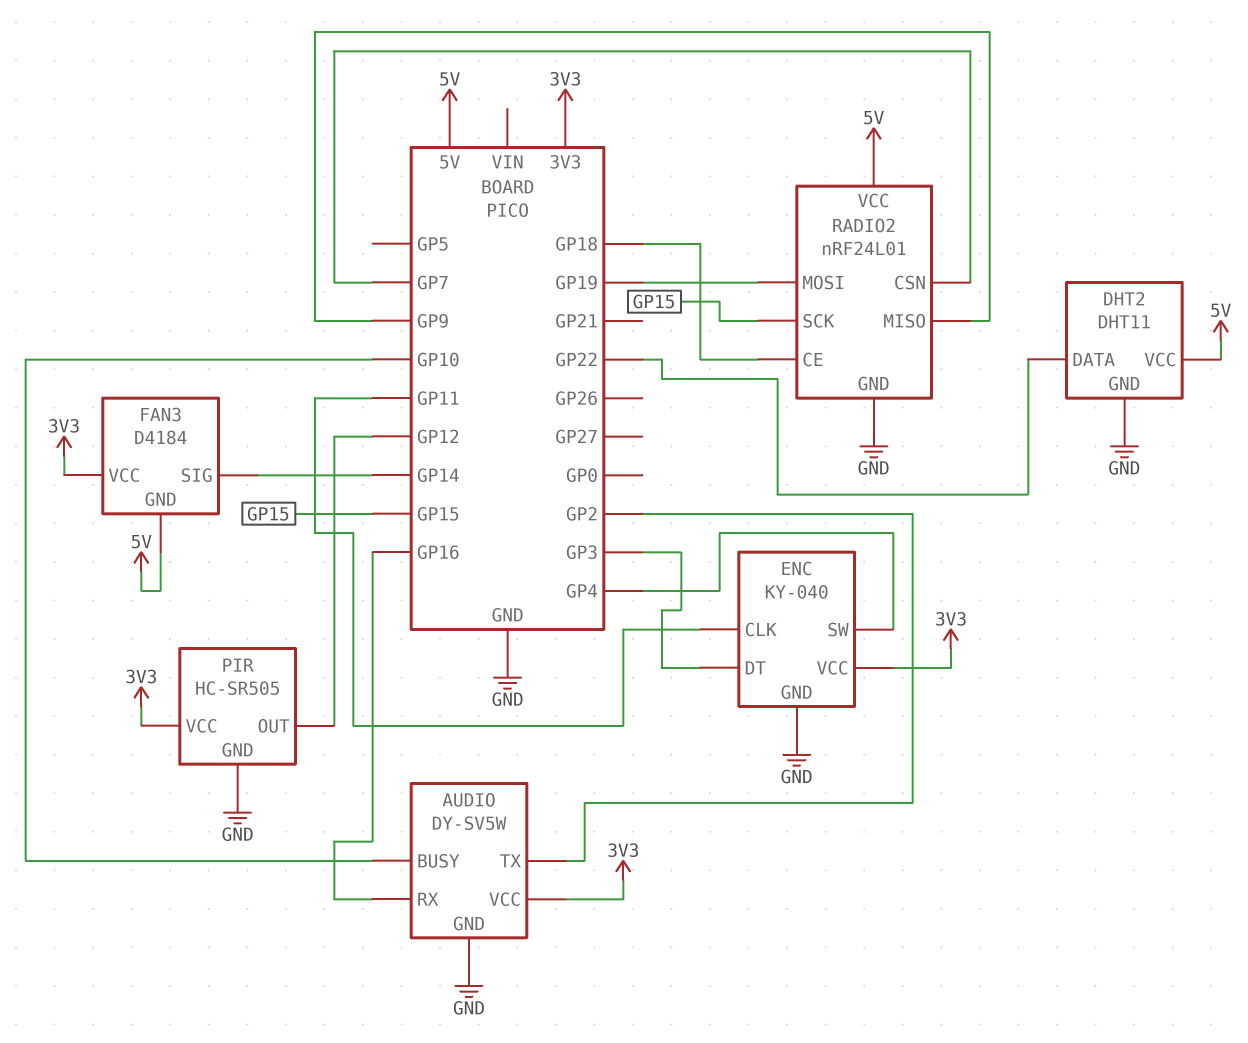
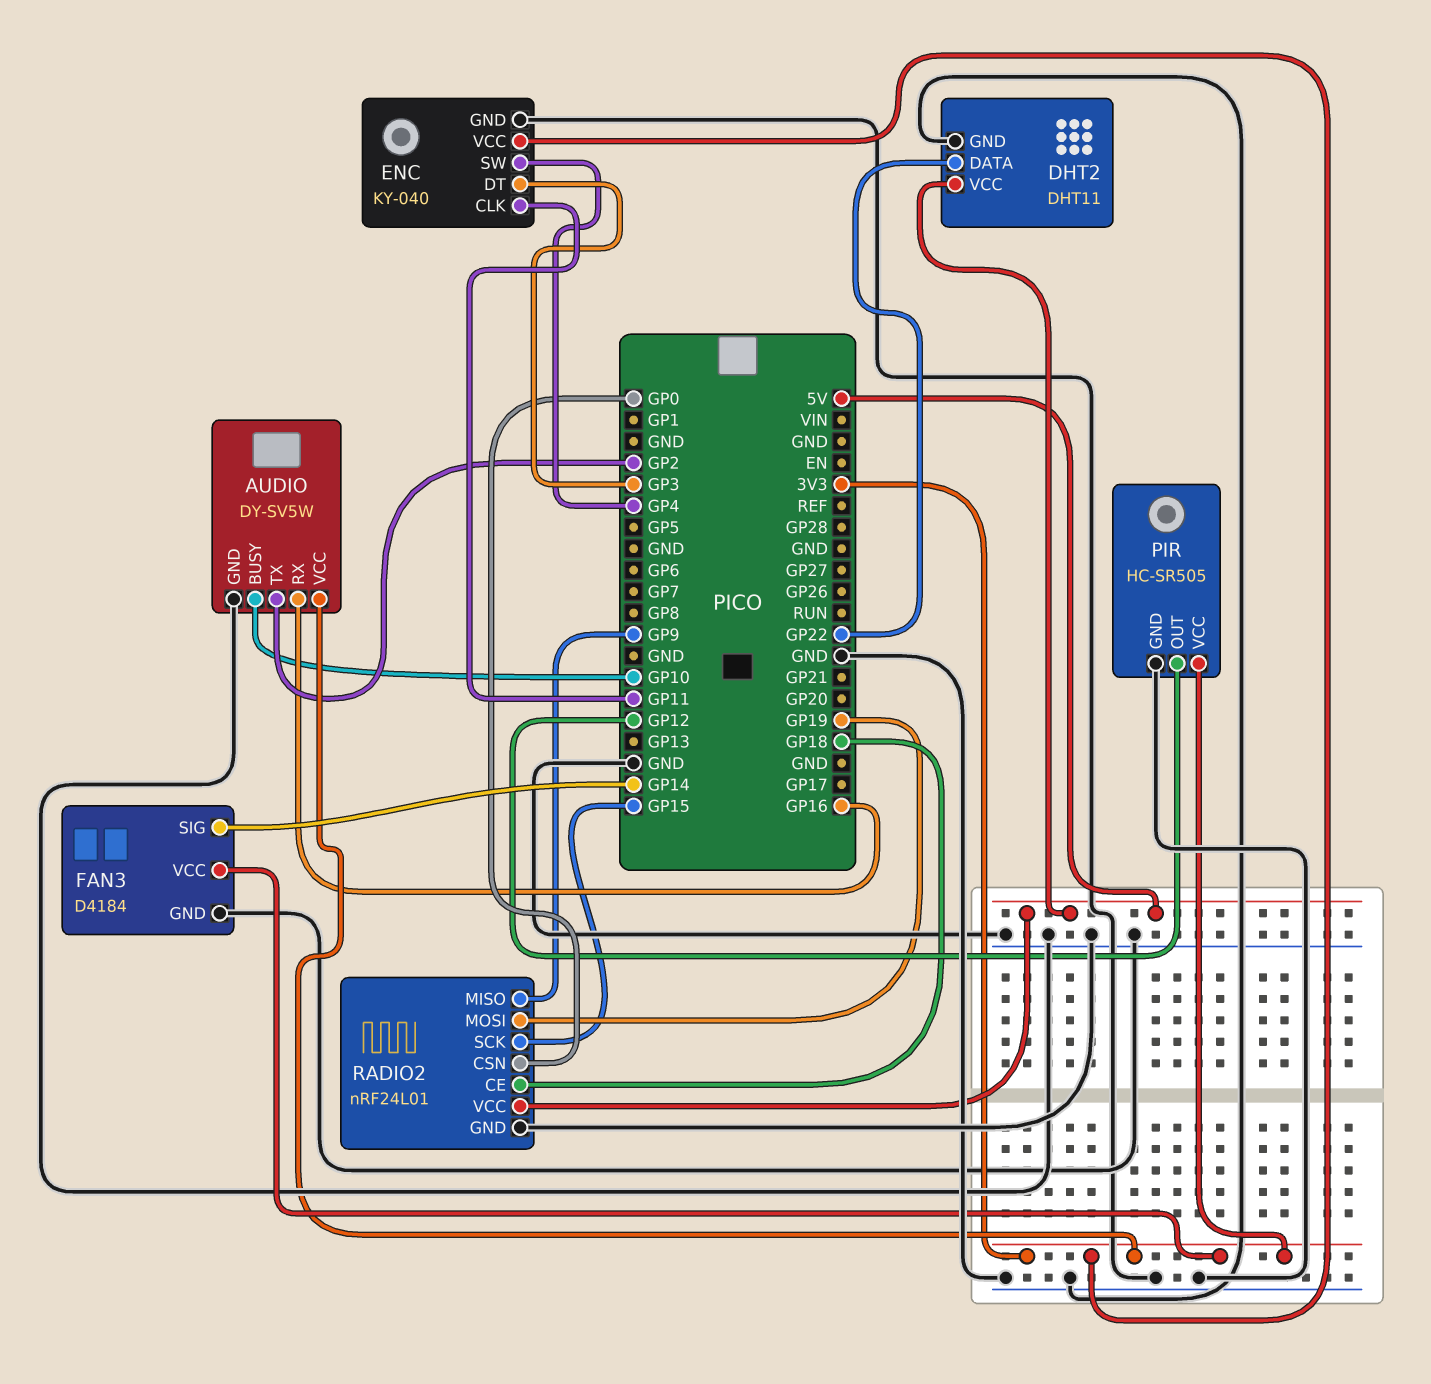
FAN3 pin GND: 5V -> GND
RADIO2 pin CSN: GP7 -> GP0

